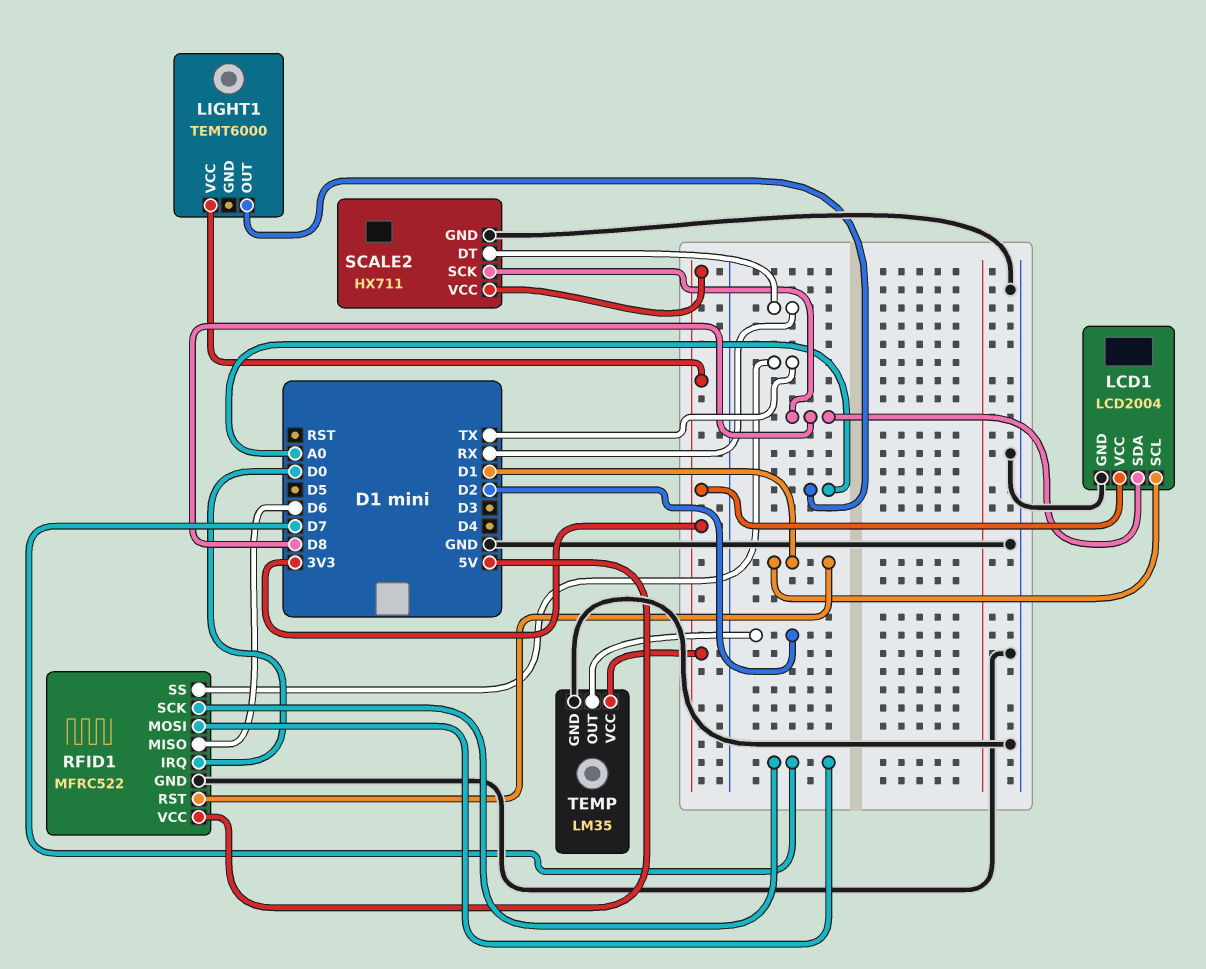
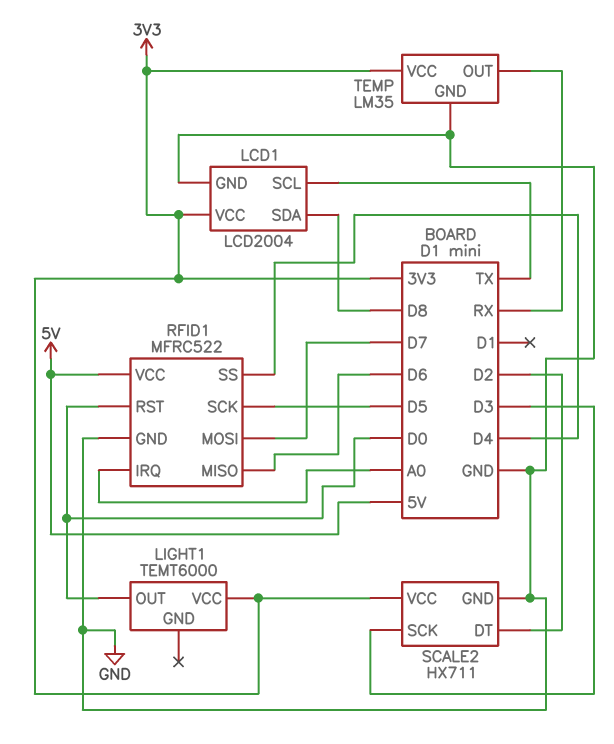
LCD1 pin SCL: D1 -> TX
LIGHT1 pin OUT: A0 -> D0
RFID1 pin IRQ: D0 -> A0
RFID1 pin RST: D1 -> D0
RFID1 pin SCK: D7 -> D5
RFID1 pin SS: TX -> D4
SCALE2 pin DT: RX -> D2
SCALE2 pin SCK: D8 -> D3
TEMP pin OUT: D2 -> RX

